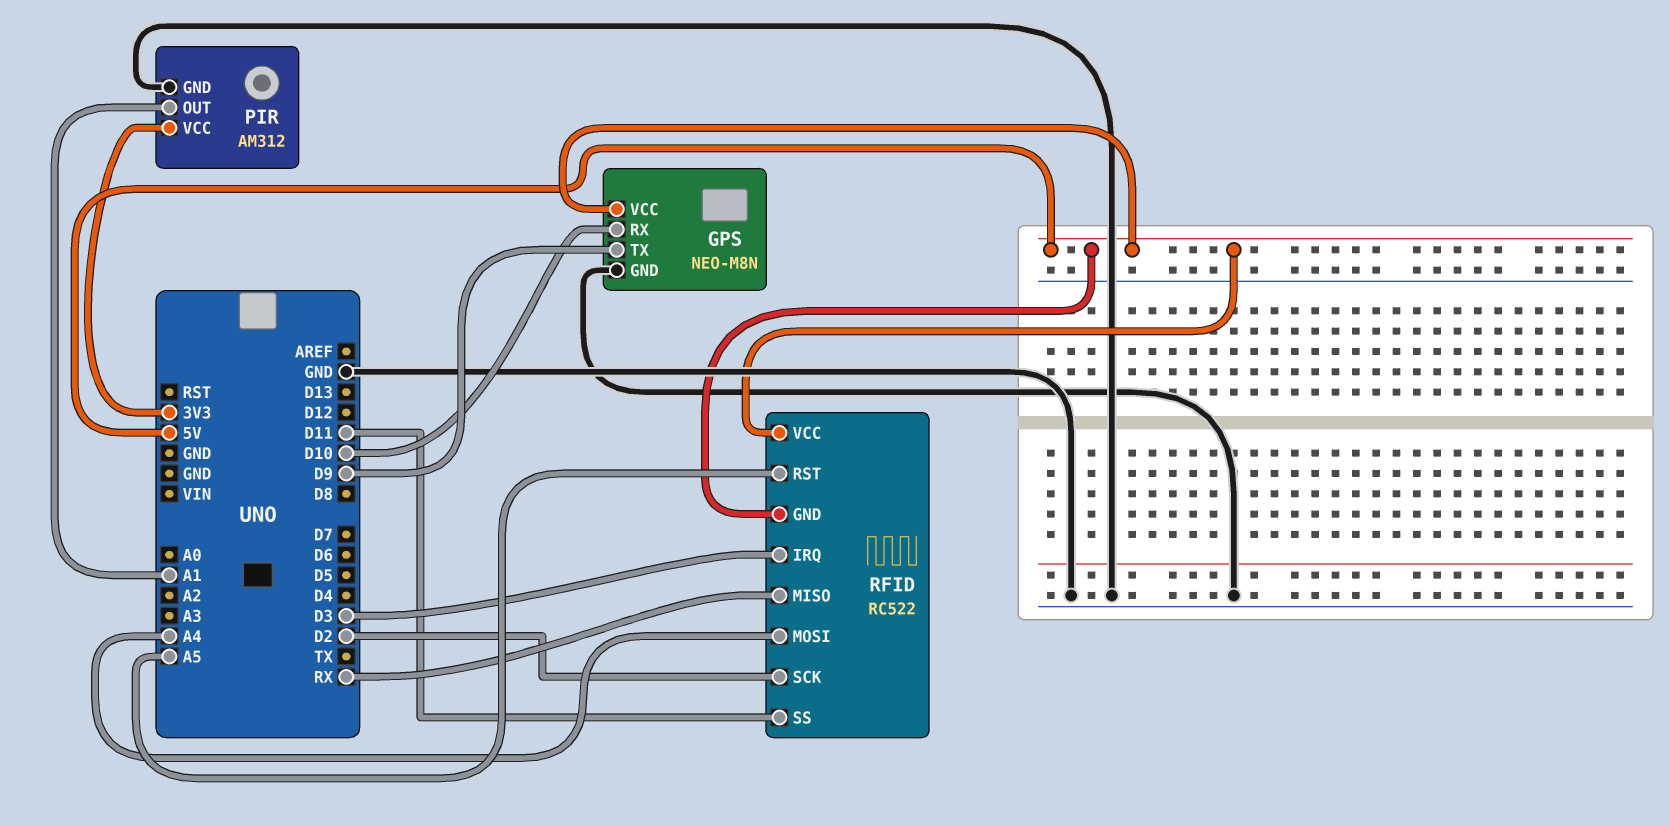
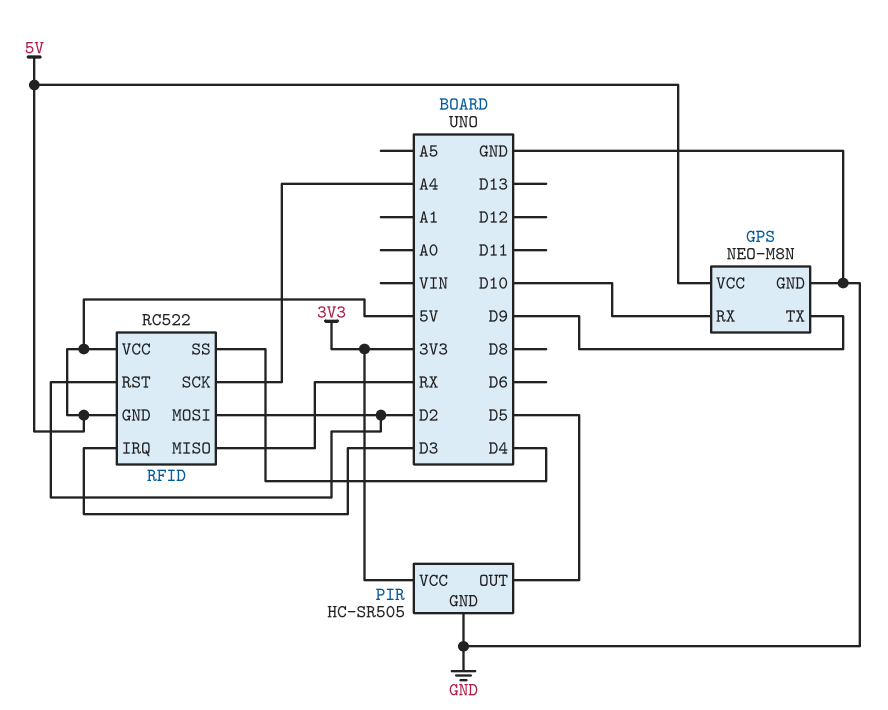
PIR: AM312 -> HC-SR505
PIR pin OUT: A1 -> D5
RFID pin MOSI: A4 -> D2
RFID pin RST: A5 -> D2
RFID pin SCK: D2 -> A4
RFID pin SS: D11 -> D4

